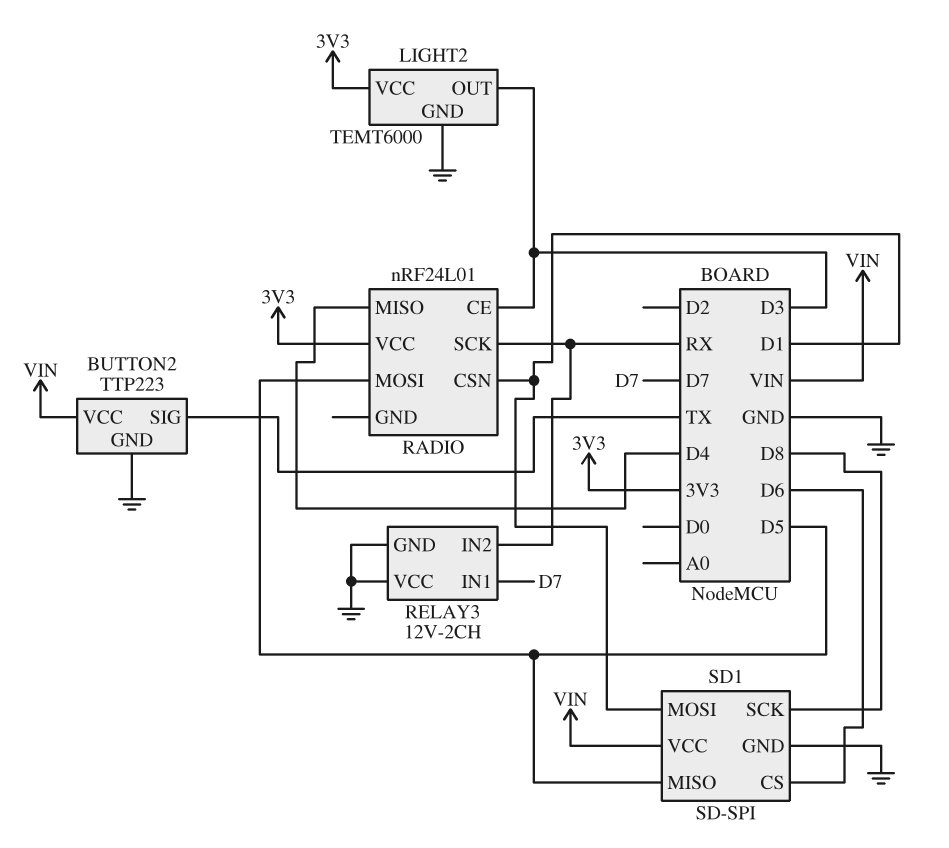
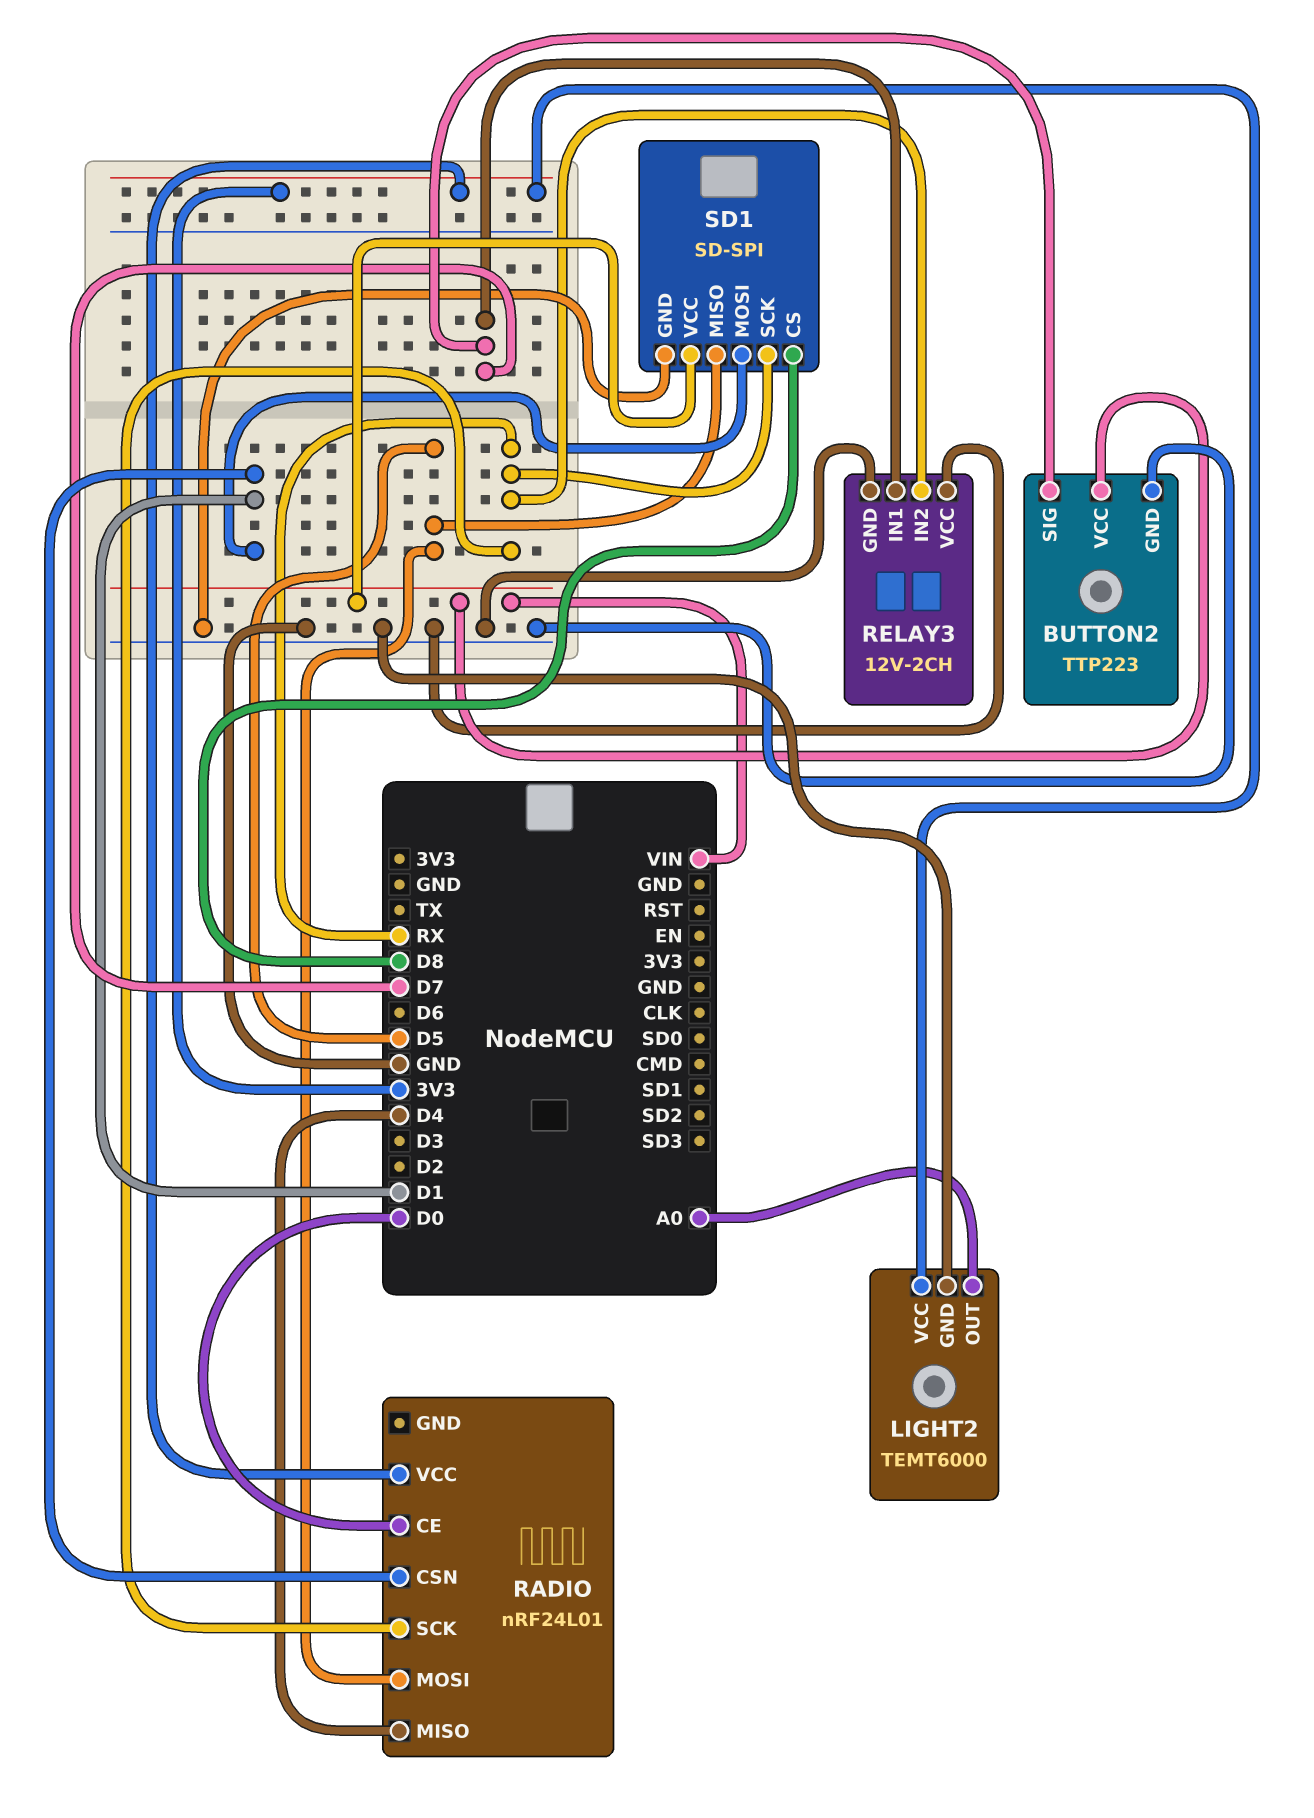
BUTTON2 pin SIG: TX -> D7
LIGHT2 pin OUT: D3 -> A0
RADIO pin CE: D3 -> D0
SD1 pin CS: D6 -> D8
SD1 pin SCK: D8 -> RX

